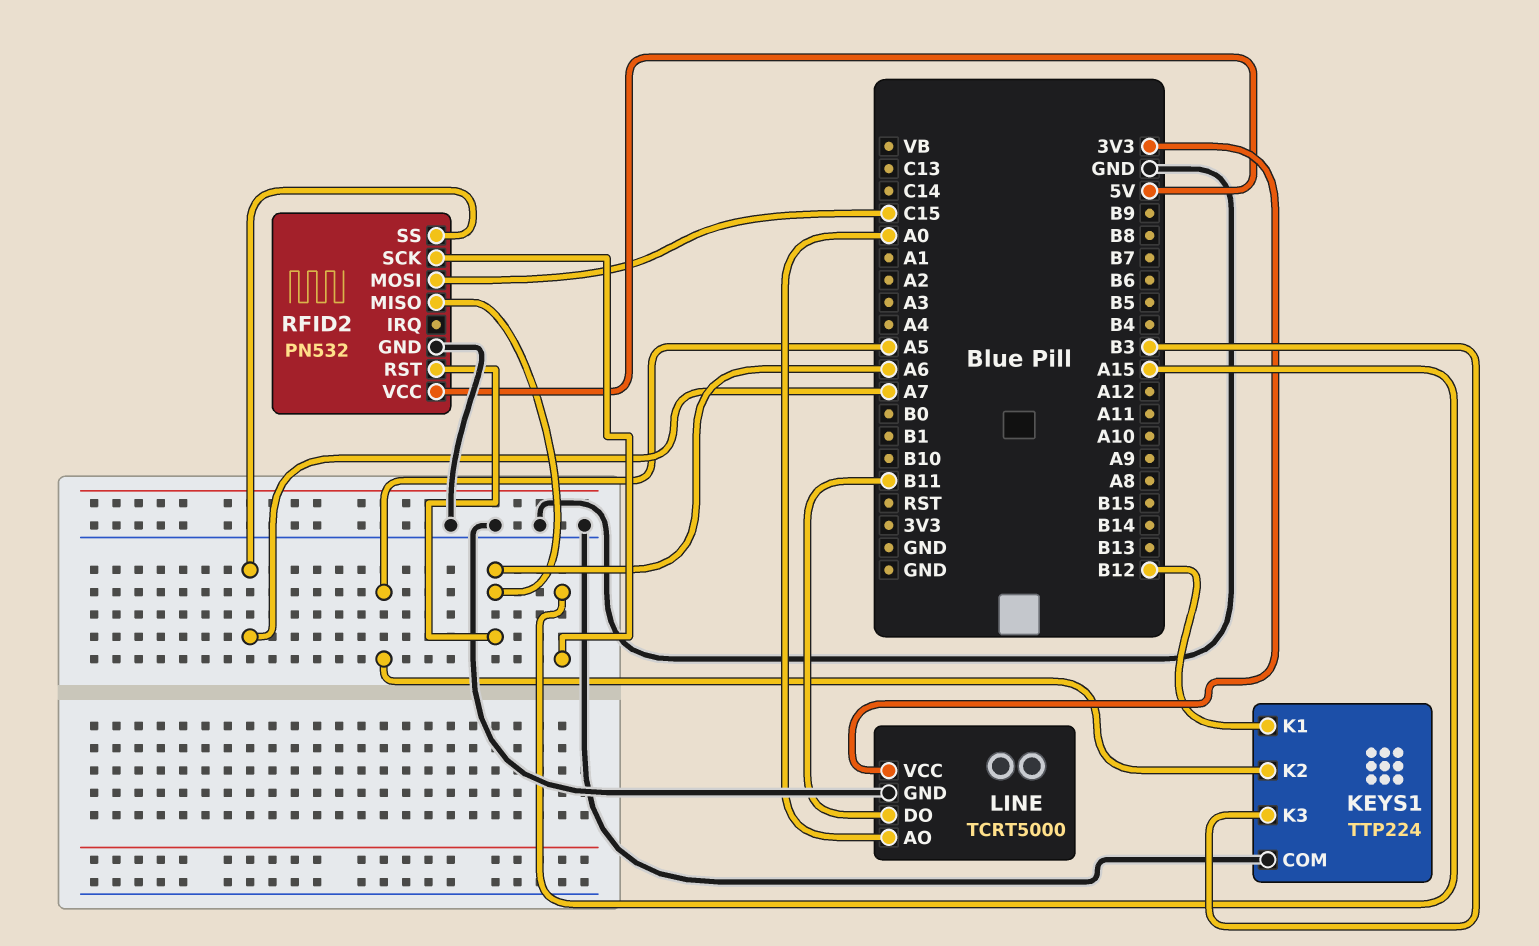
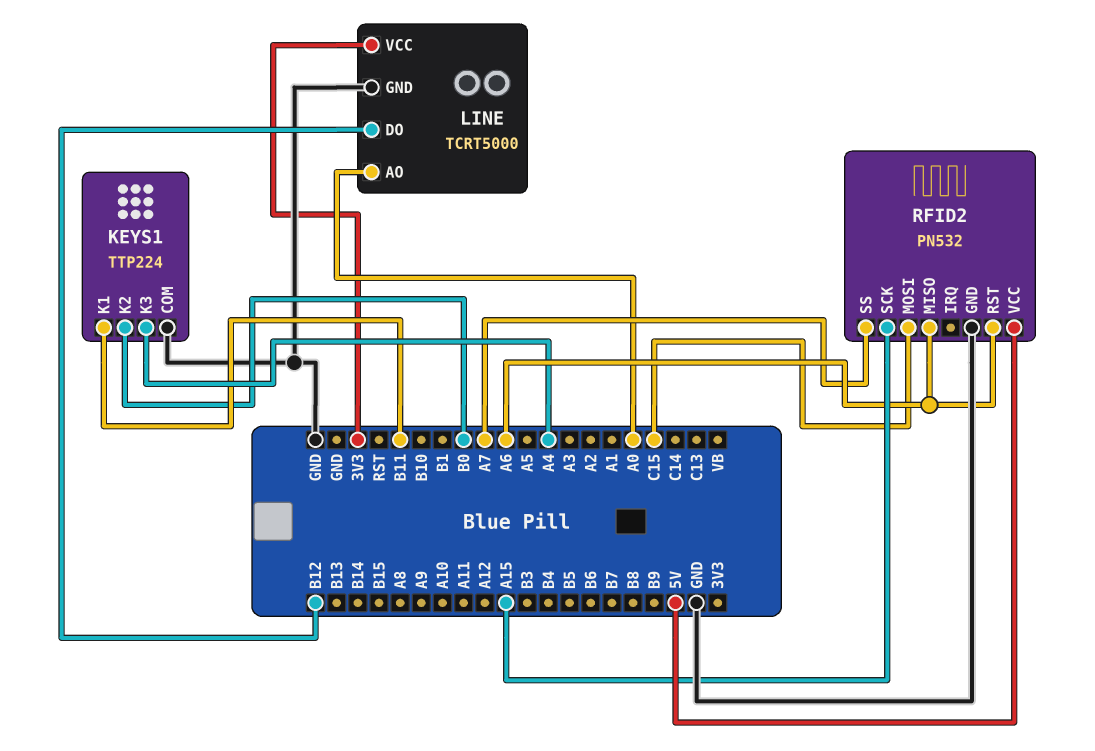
KEYS1 pin K1: B12 -> B11
KEYS1 pin K2: A5 -> B0
KEYS1 pin K3: B3 -> A4
LINE pin DO: B11 -> B12

